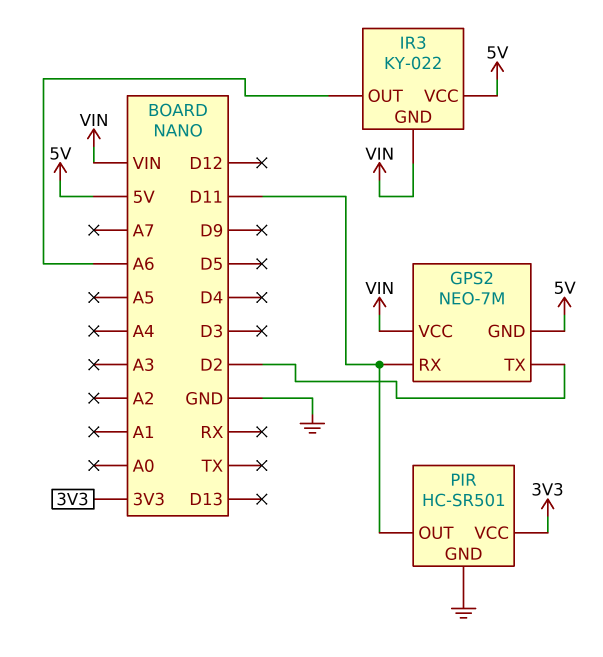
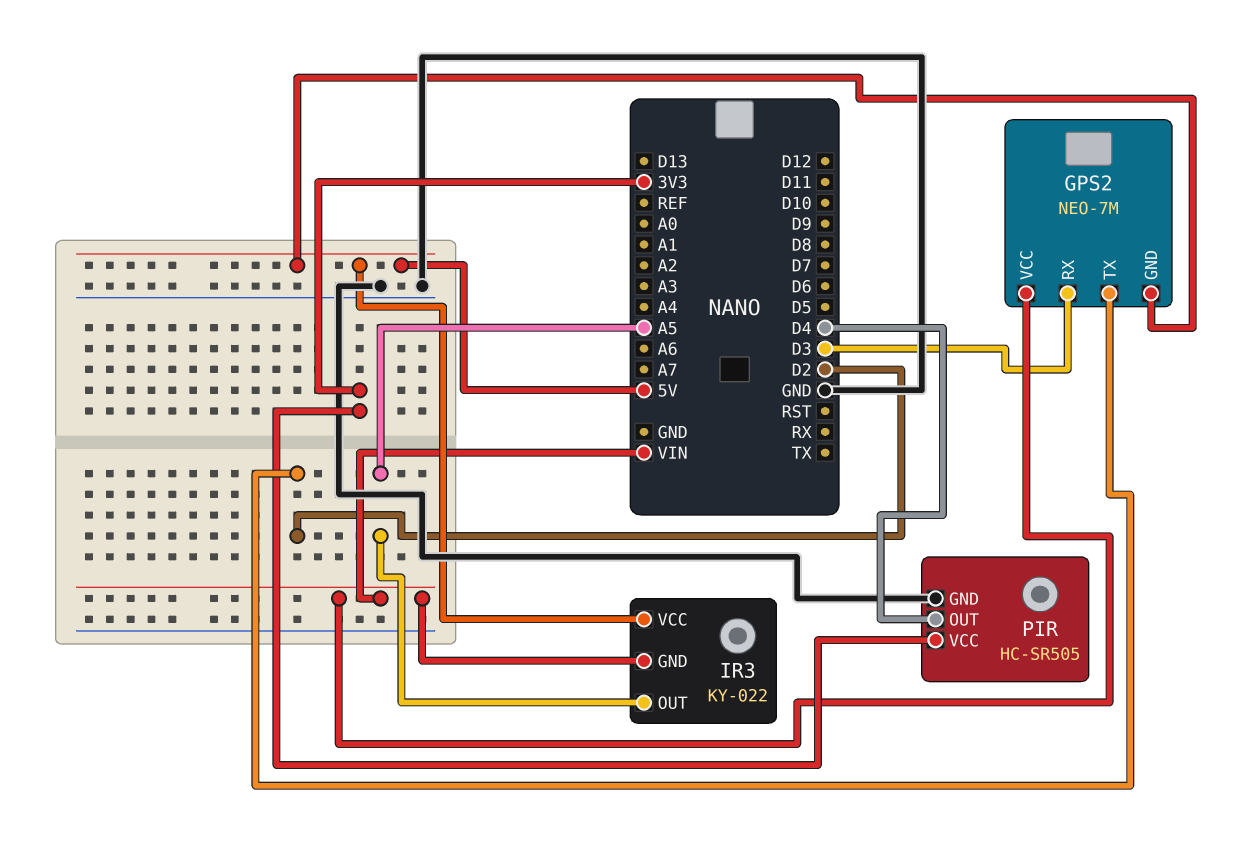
GPS2 pin RX: D11 -> D3
IR3 pin OUT: A6 -> A5
PIR: HC-SR501 -> HC-SR505
PIR pin OUT: D11 -> D4

